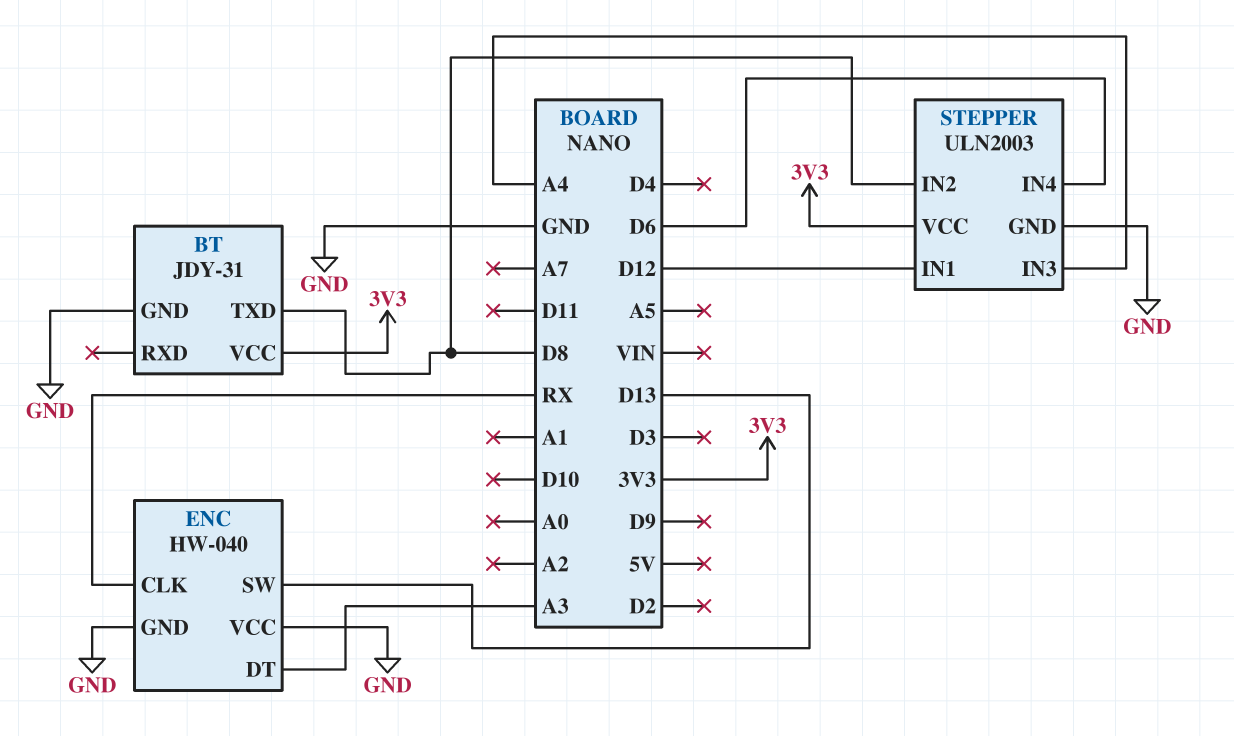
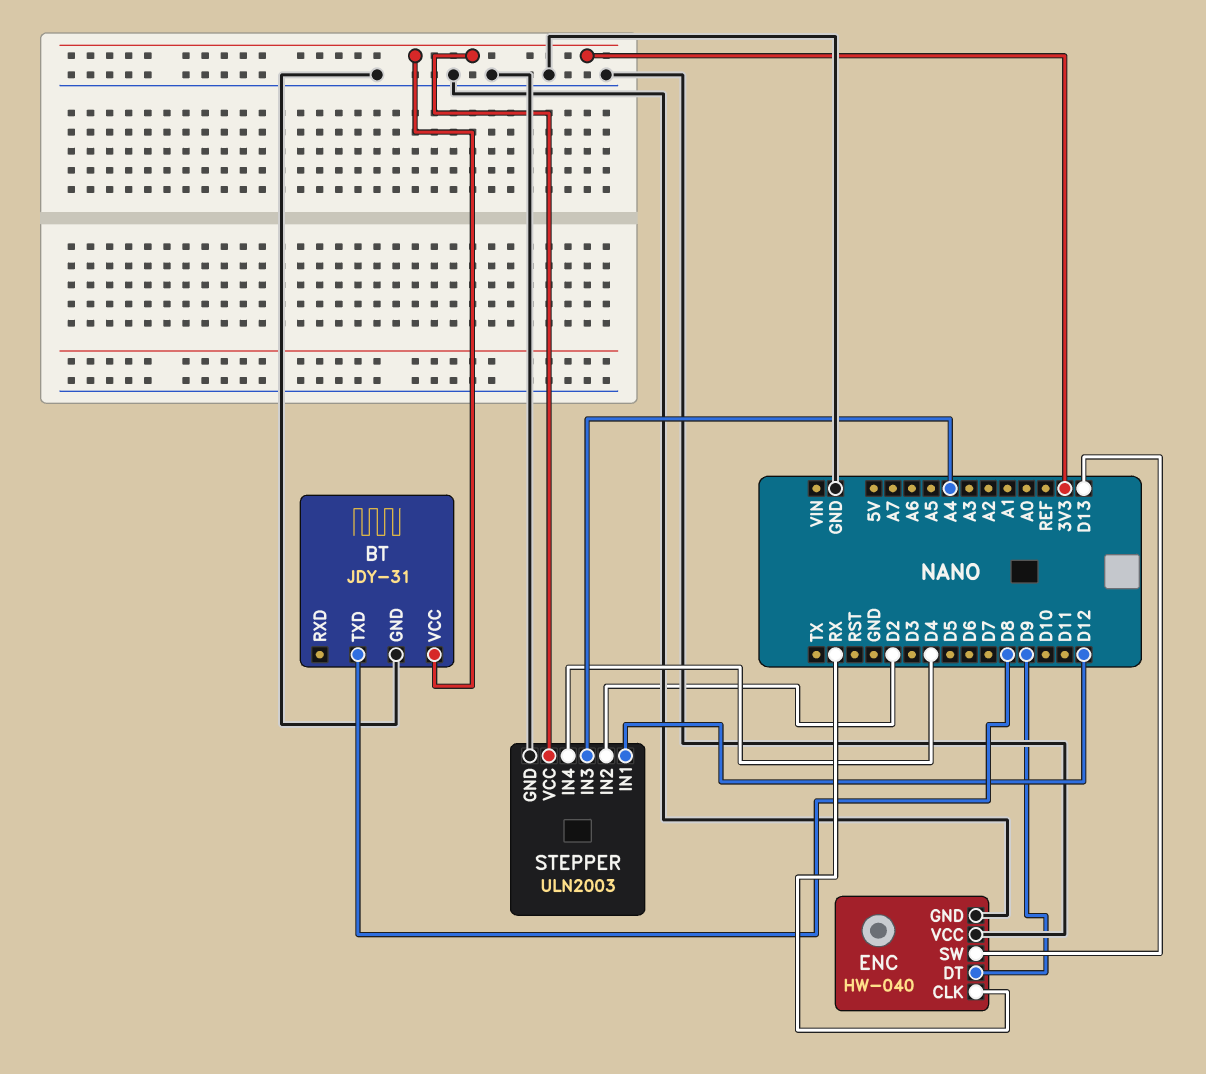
ENC pin DT: A3 -> D9
STEPPER pin IN2: D8 -> D2
STEPPER pin IN4: D6 -> D4

